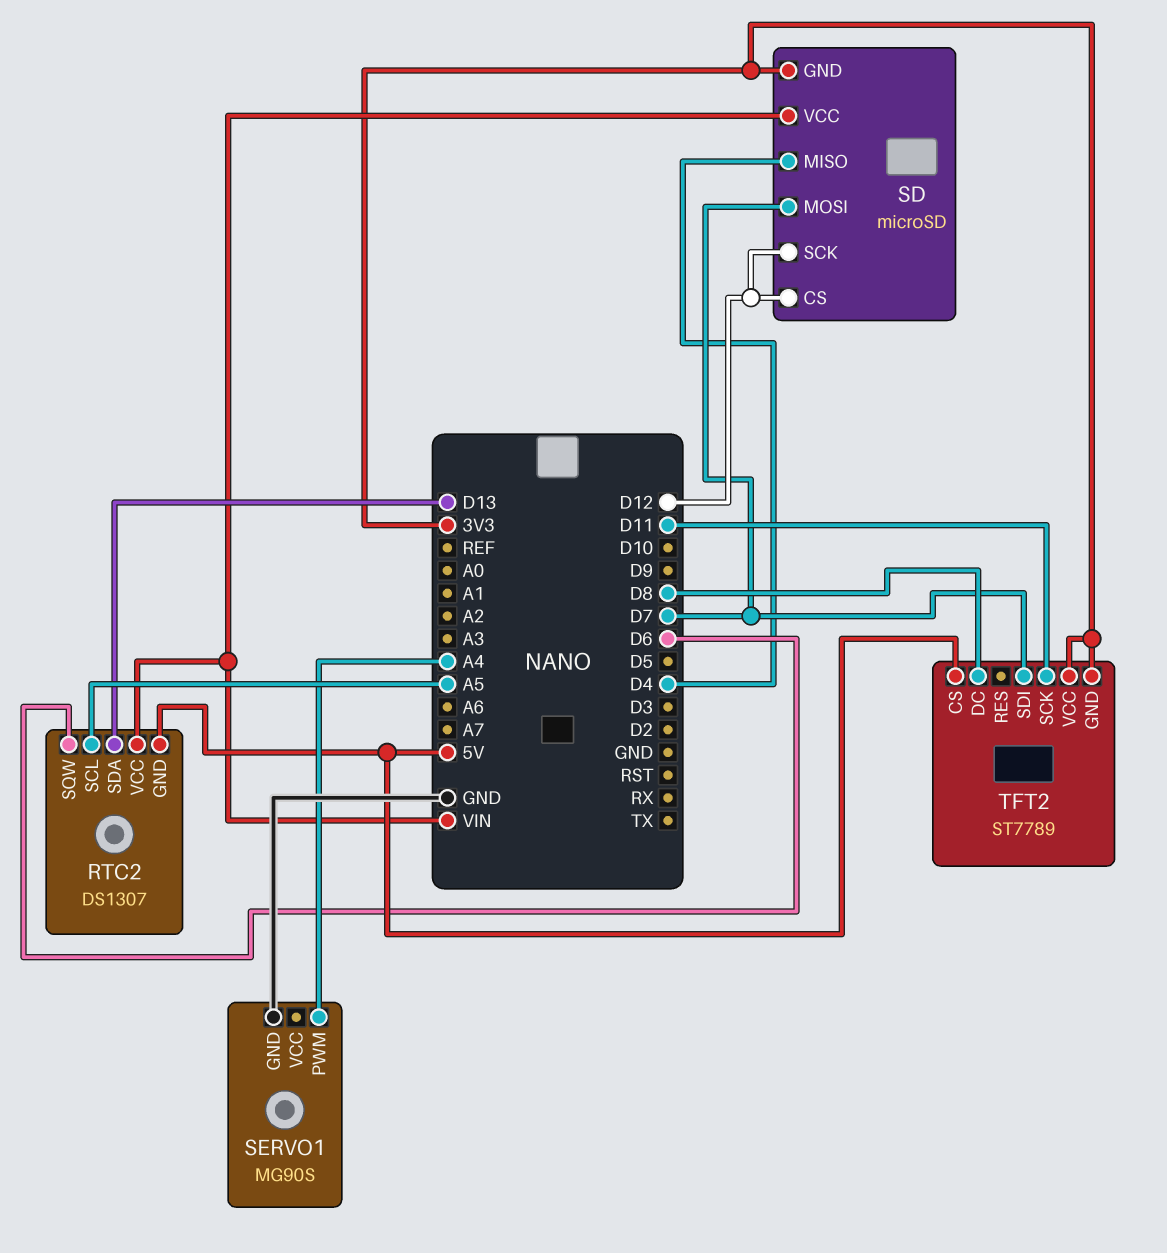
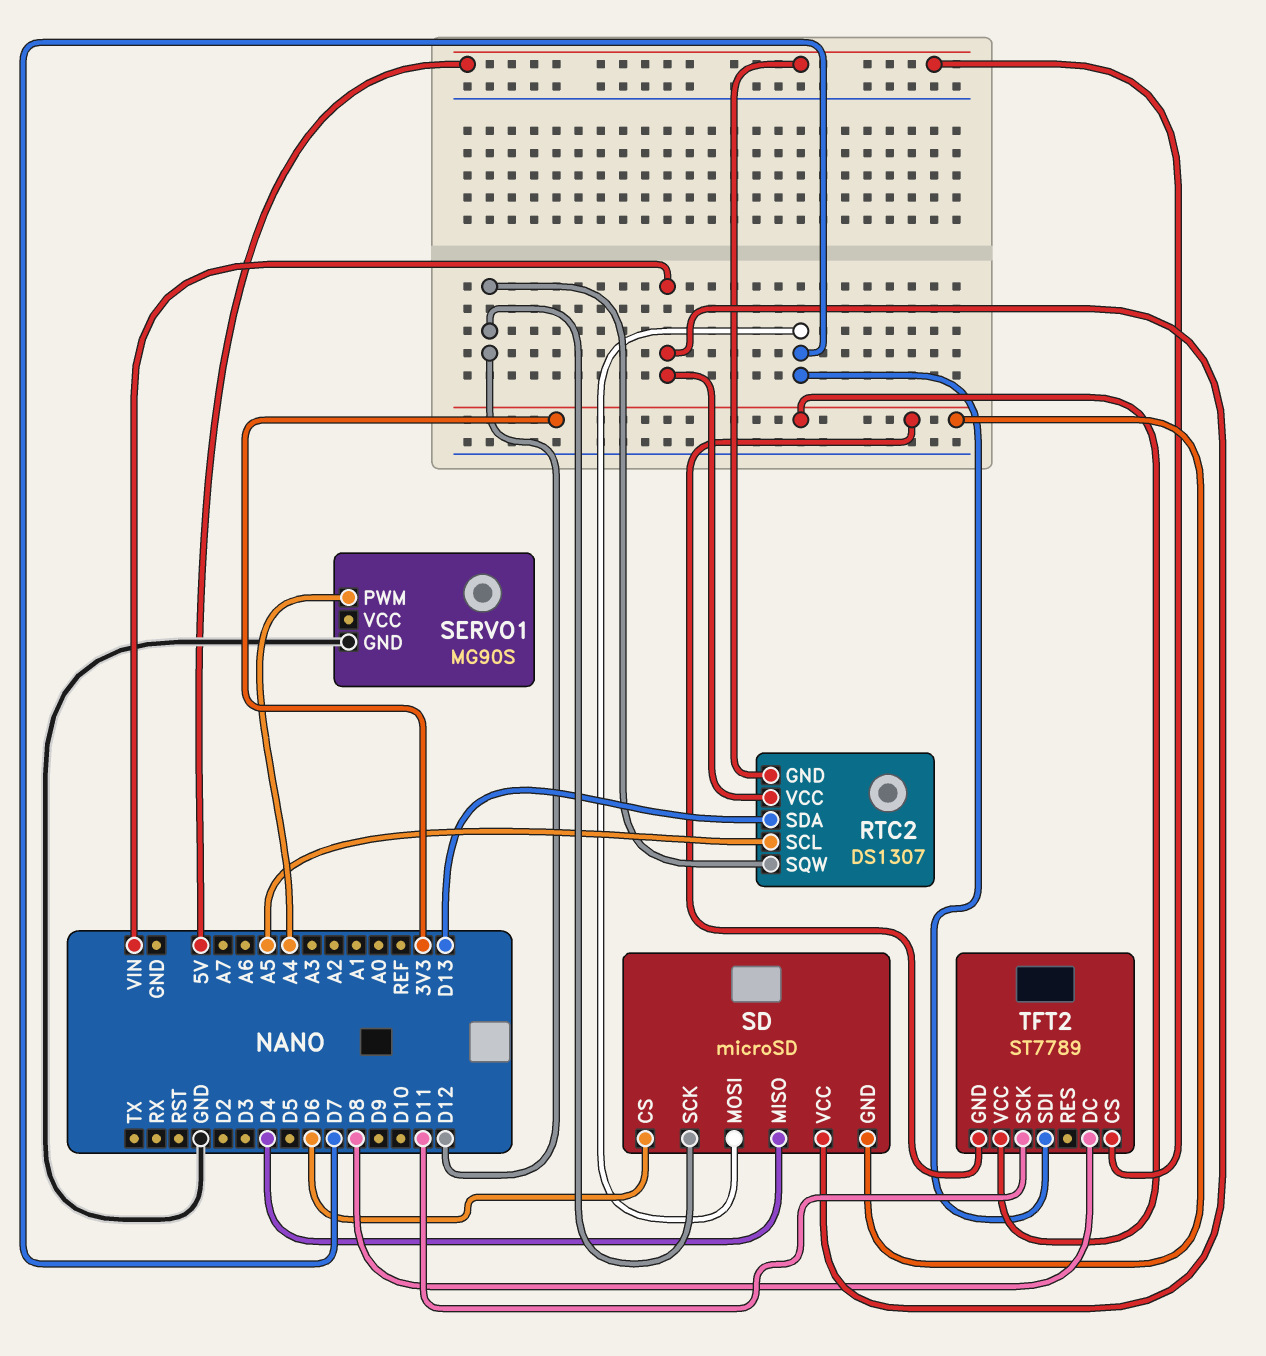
RTC2 pin SQW: D6 -> D12
SD pin CS: D12 -> D6

